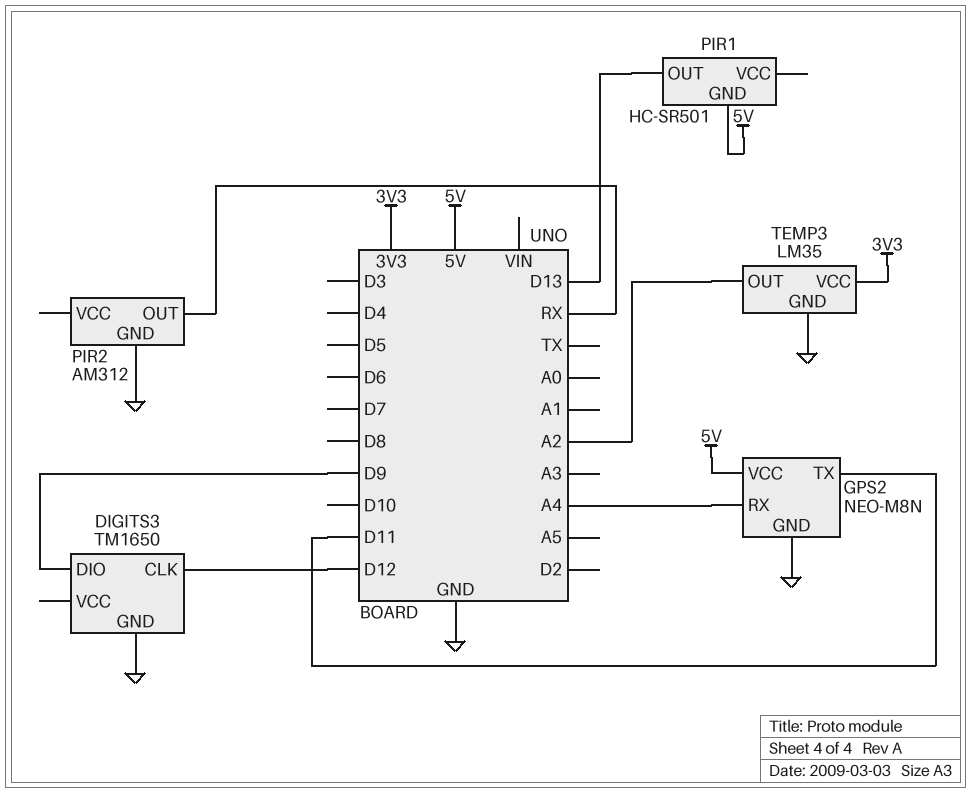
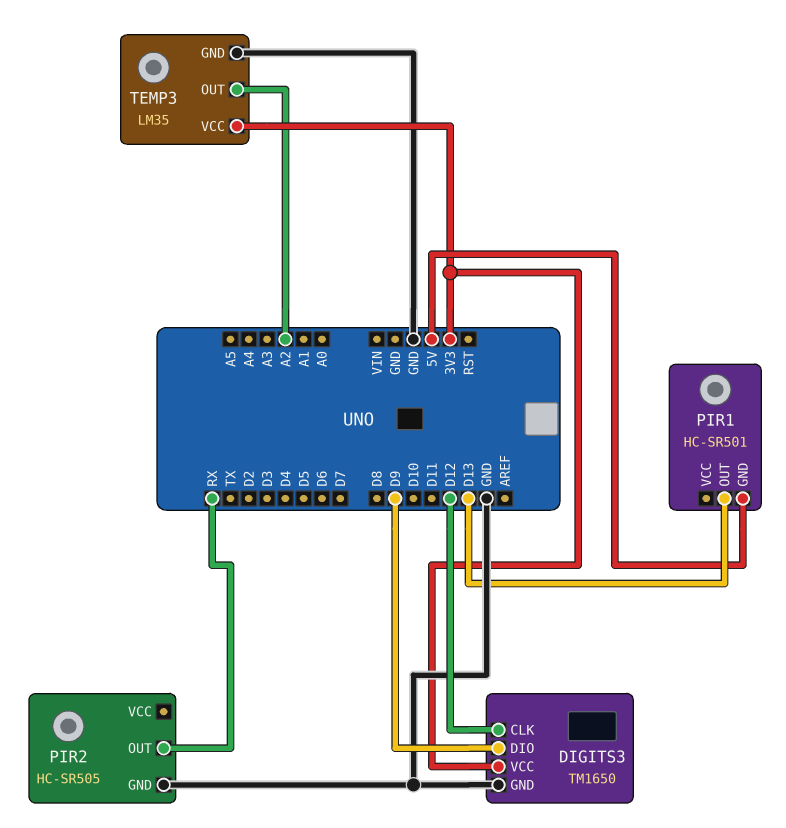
DIGITS3 pin VCC: none -> 3V3
GPS2: NEO-M8N -> none
GPS2 pin GND: GND -> none
GPS2 pin RX: A4 -> none
GPS2 pin TX: D11 -> none
GPS2 pin VCC: 5V -> none
PIR2: AM312 -> HC-SR505

